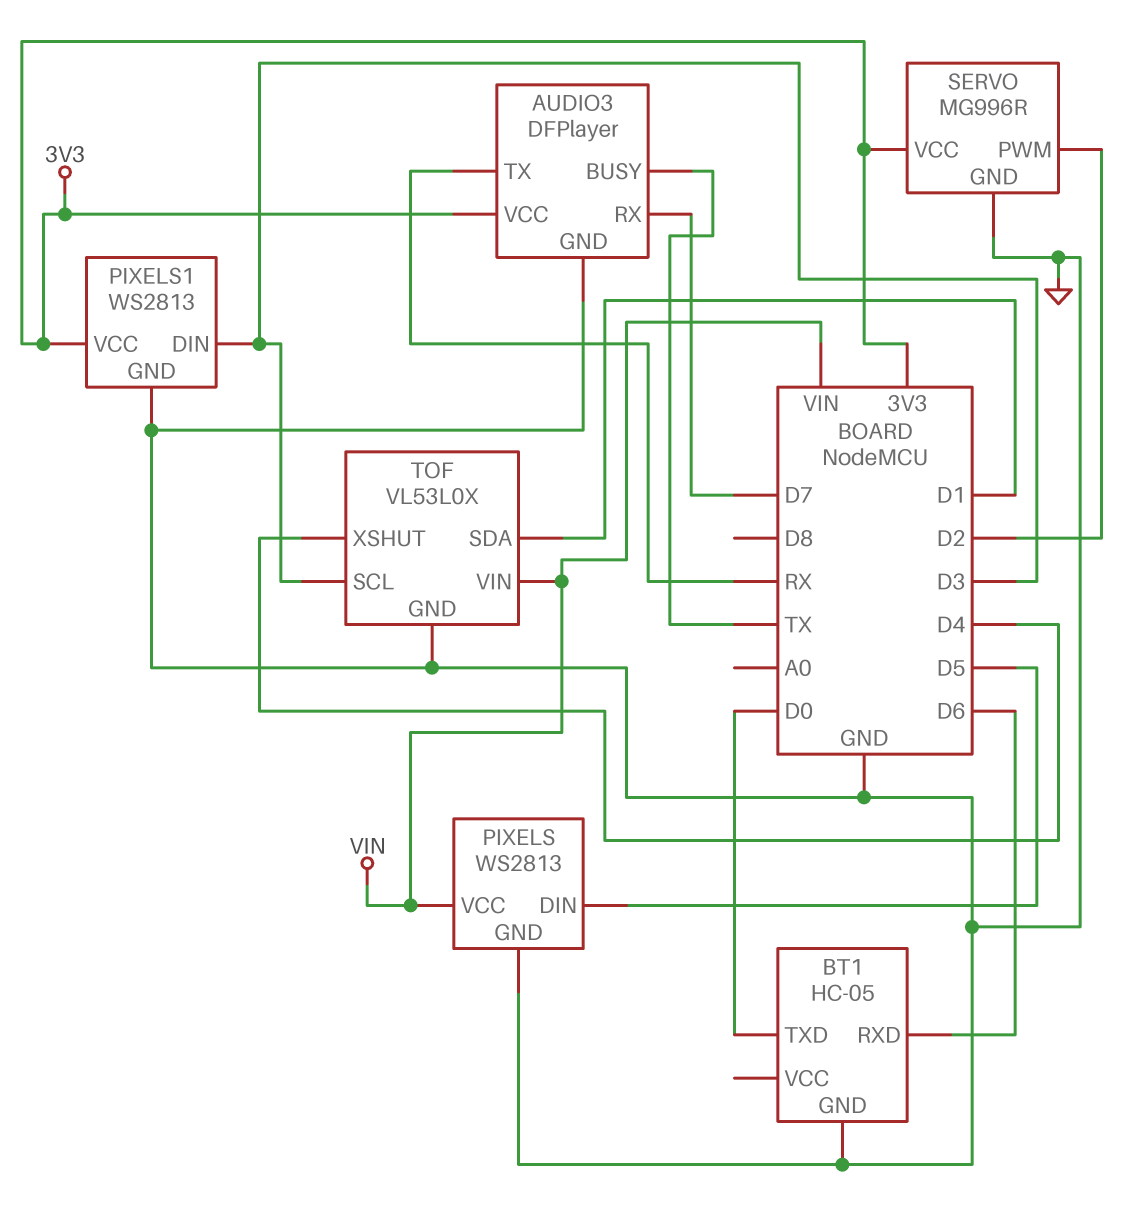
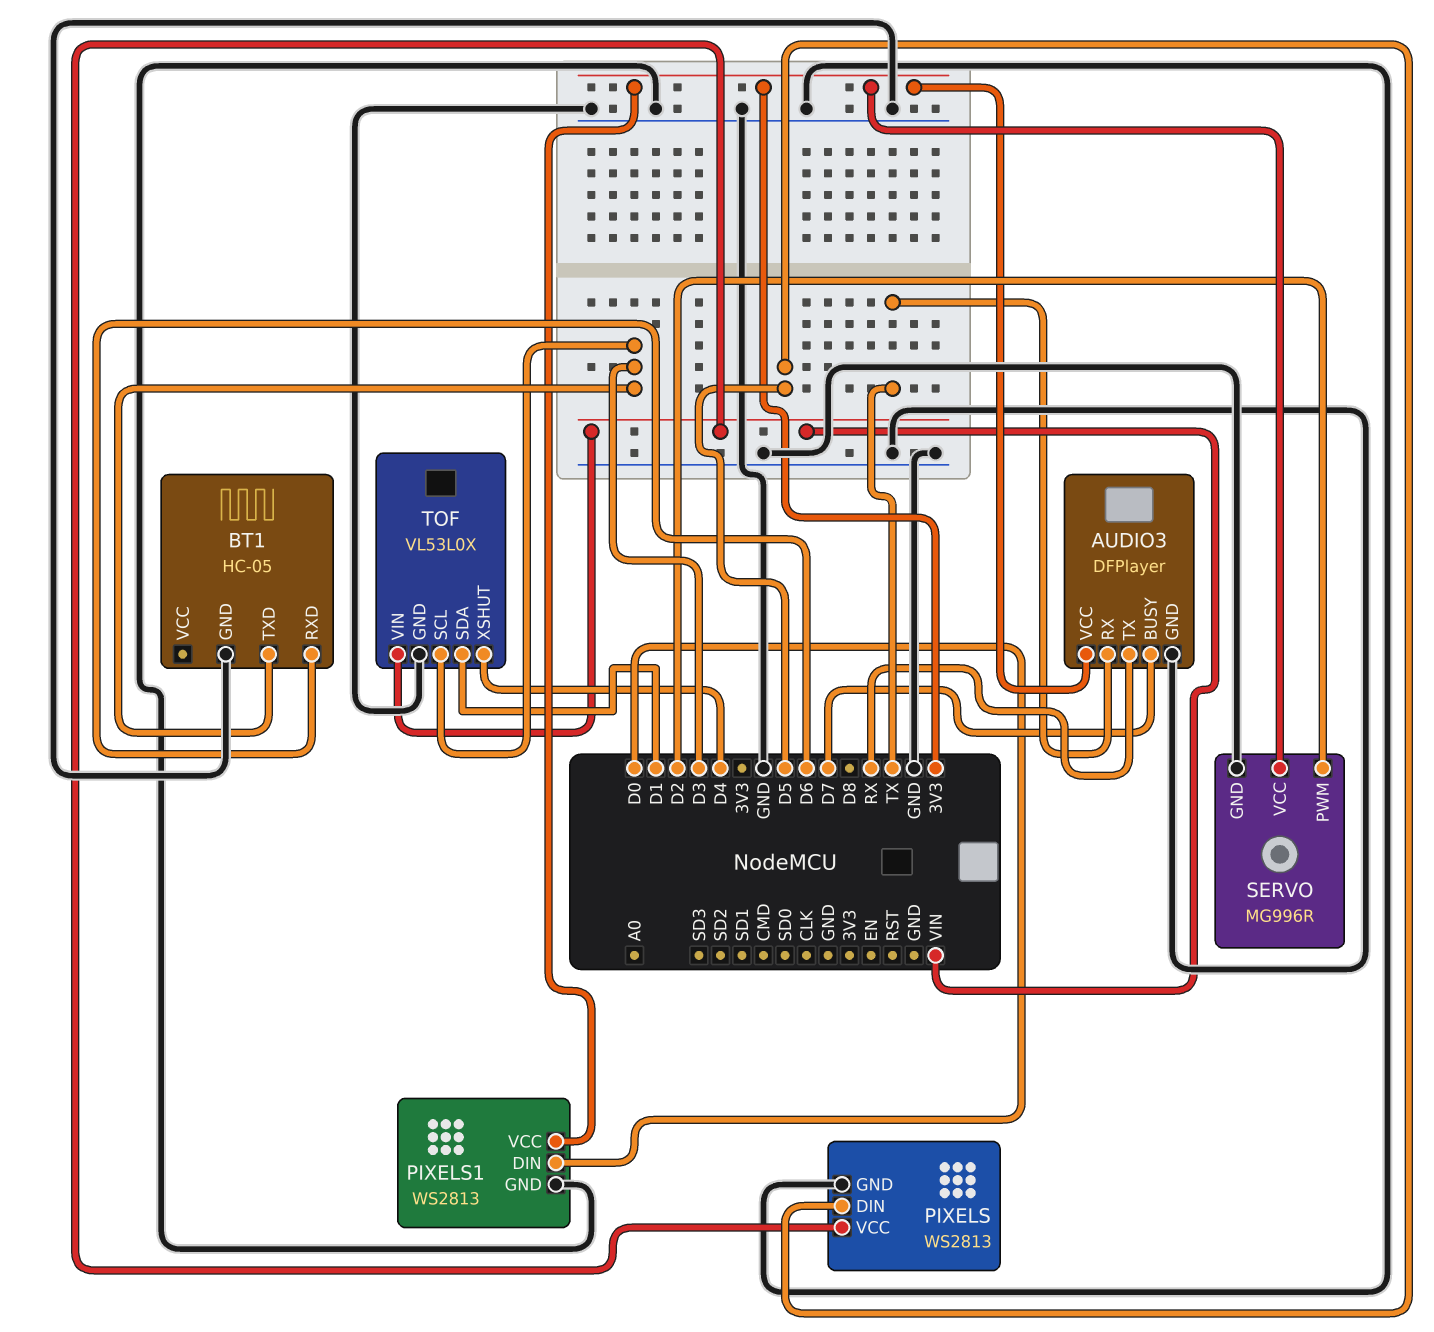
AUDIO3 pin BUSY: TX -> D7
AUDIO3 pin RX: D7 -> TX
BT1 pin TXD: D0 -> D3
PIXELS1 pin DIN: D3 -> D0

